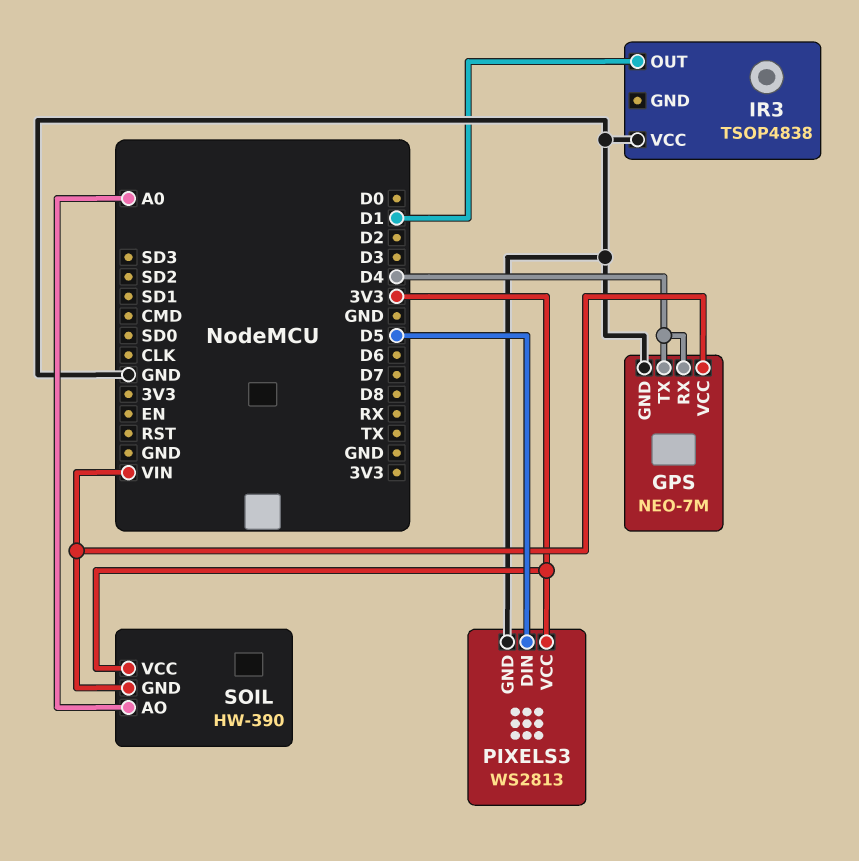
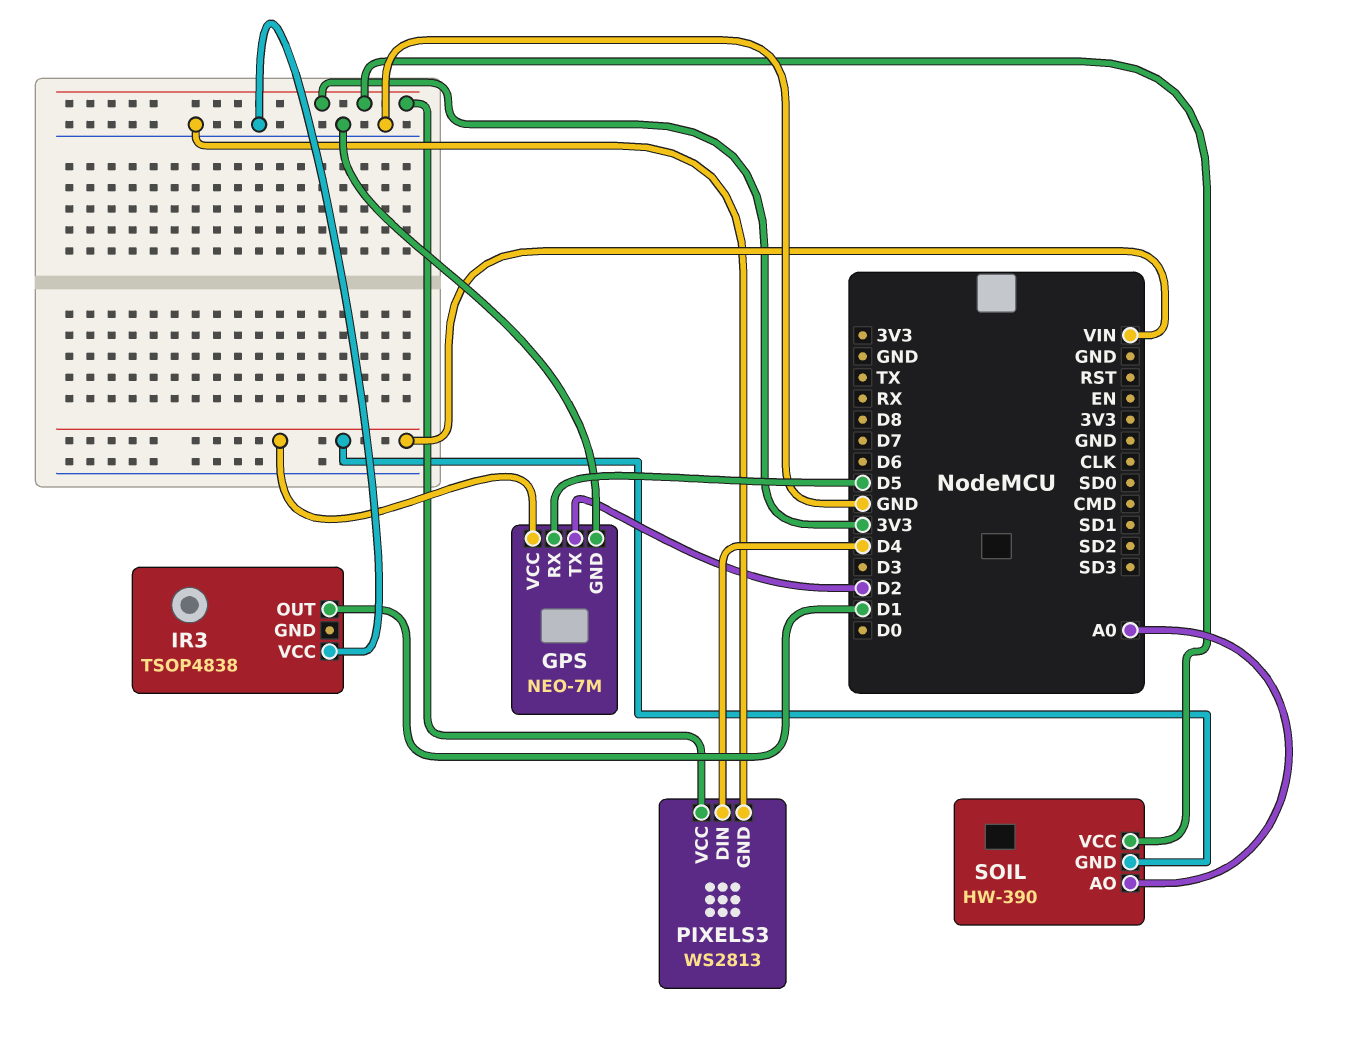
GPS pin RX: D4 -> D5
GPS pin TX: D4 -> D2
PIXELS3 pin DIN: D5 -> D4

